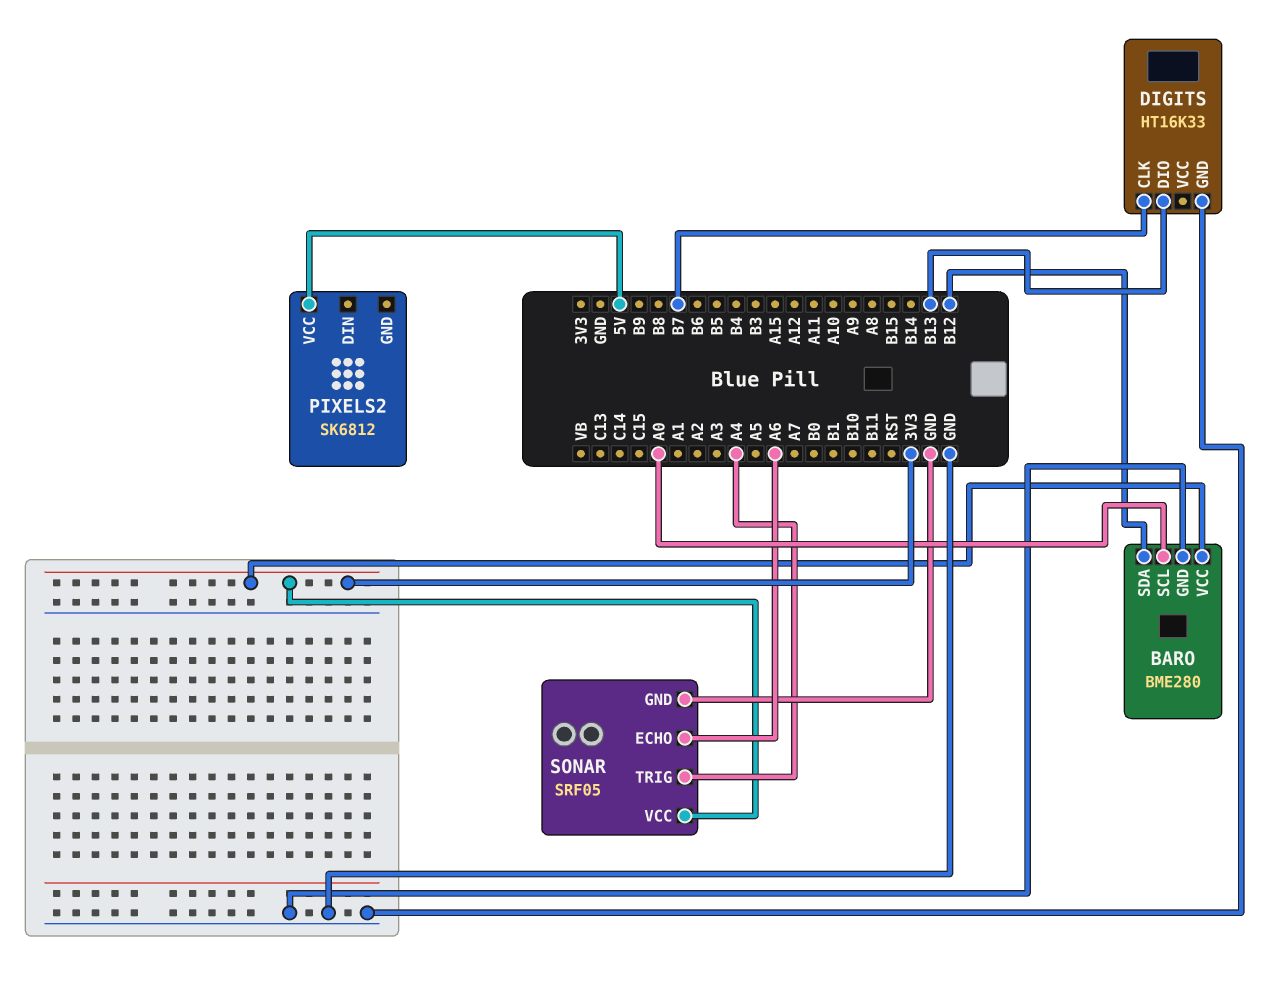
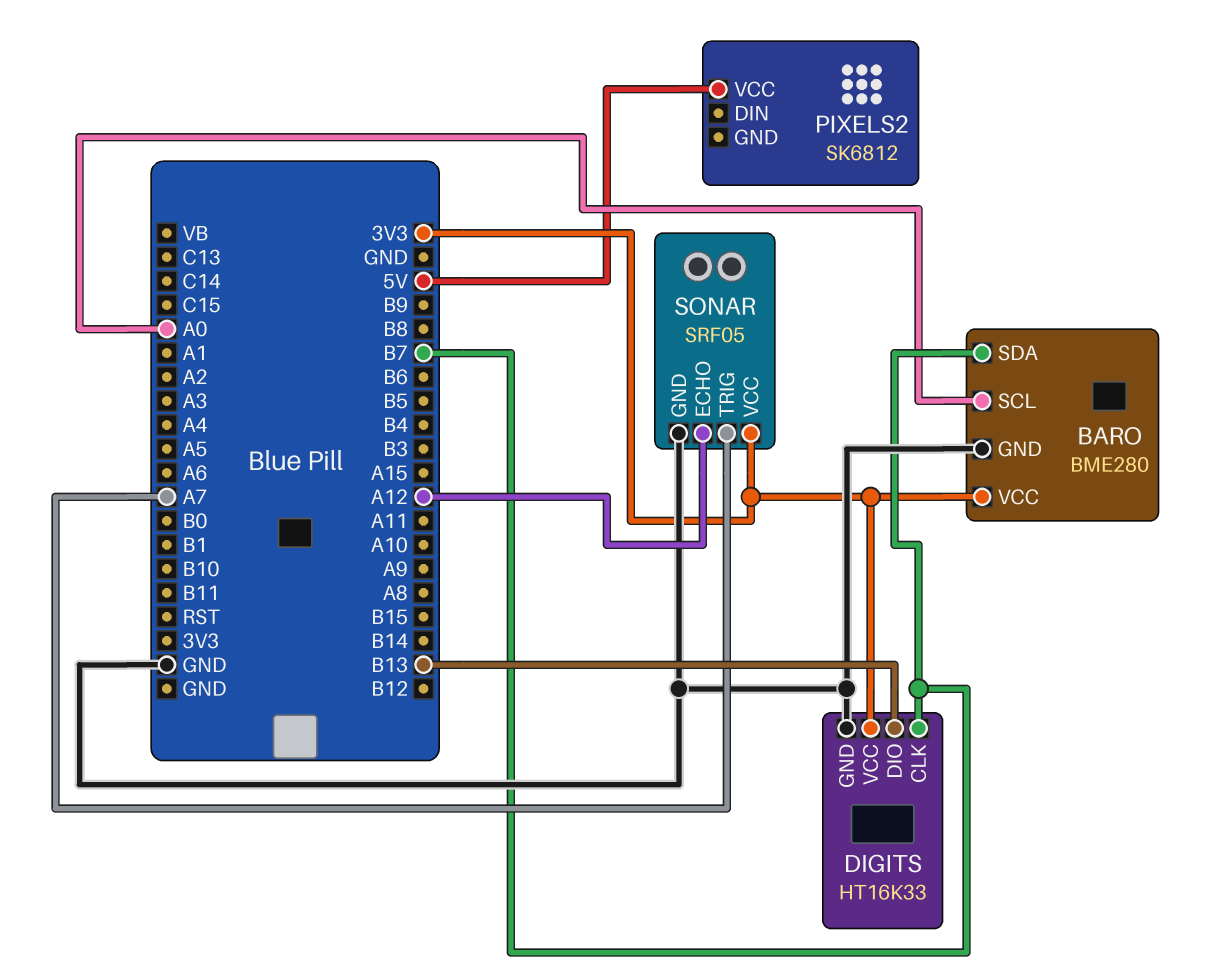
BARO pin SDA: B12 -> B7
DIGITS pin VCC: none -> 3V3
SONAR pin ECHO: A6 -> A12
SONAR pin TRIG: A4 -> A7

